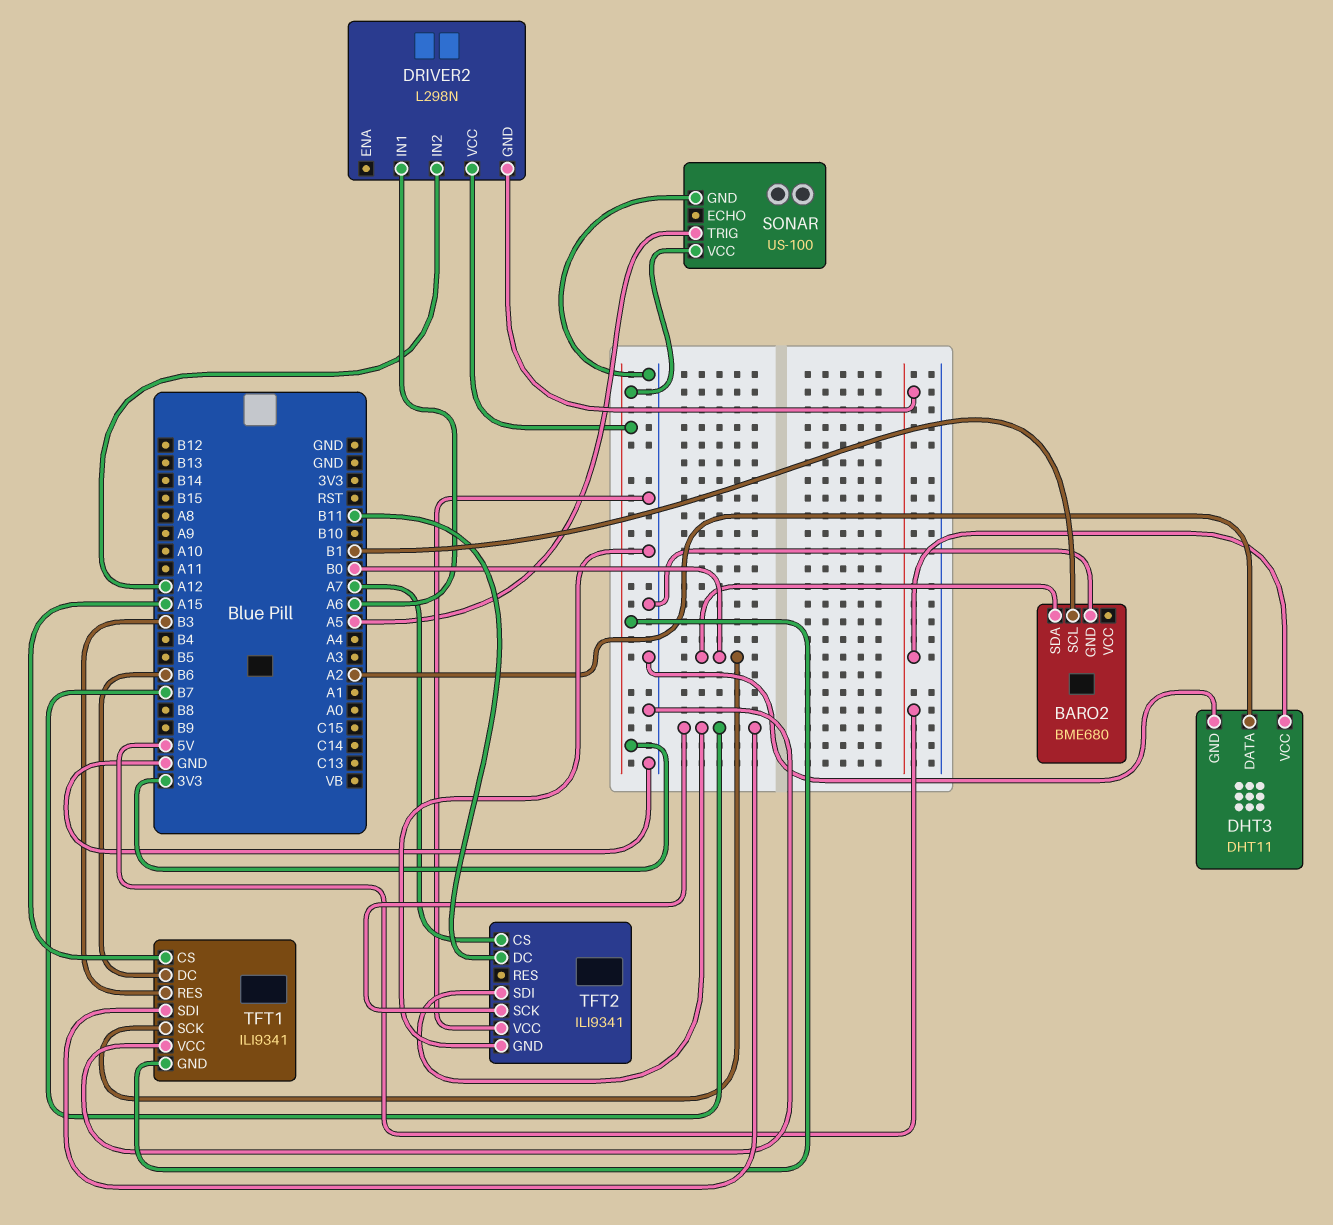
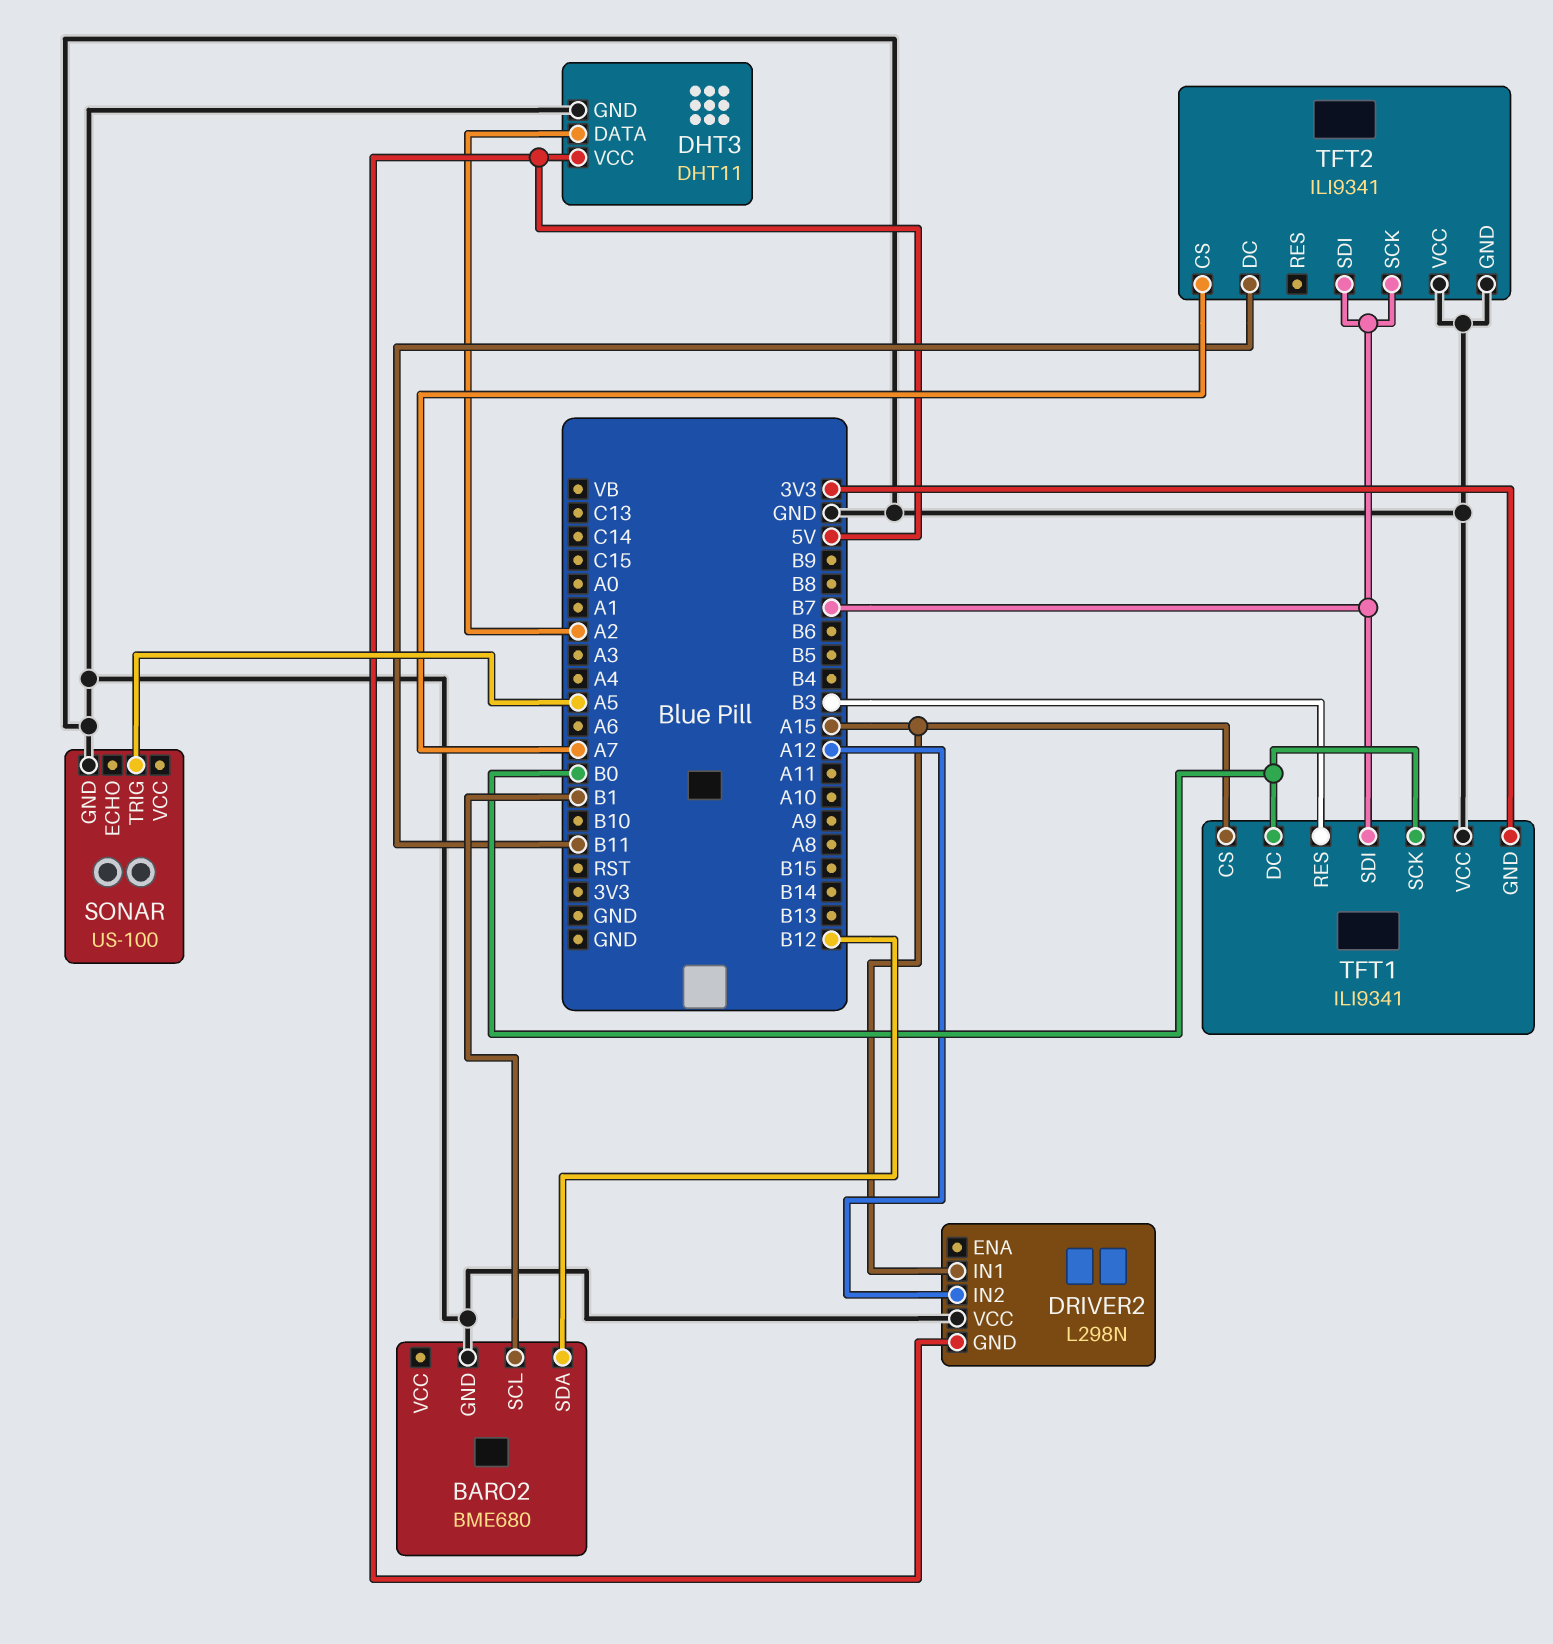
BARO2 pin SDA: B0 -> B12
DRIVER2 pin IN1: A6 -> A15
DRIVER2 pin VCC: 3V3 -> GND
SONAR pin VCC: 3V3 -> none
TFT1 pin DC: B6 -> B0

